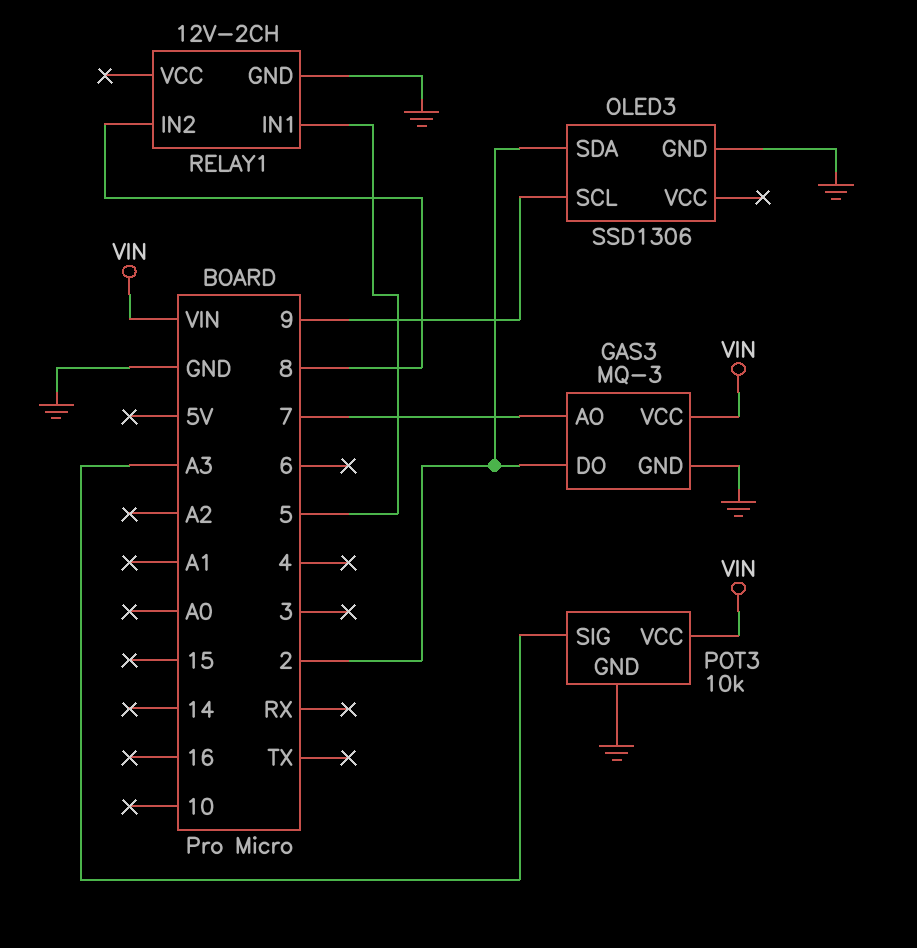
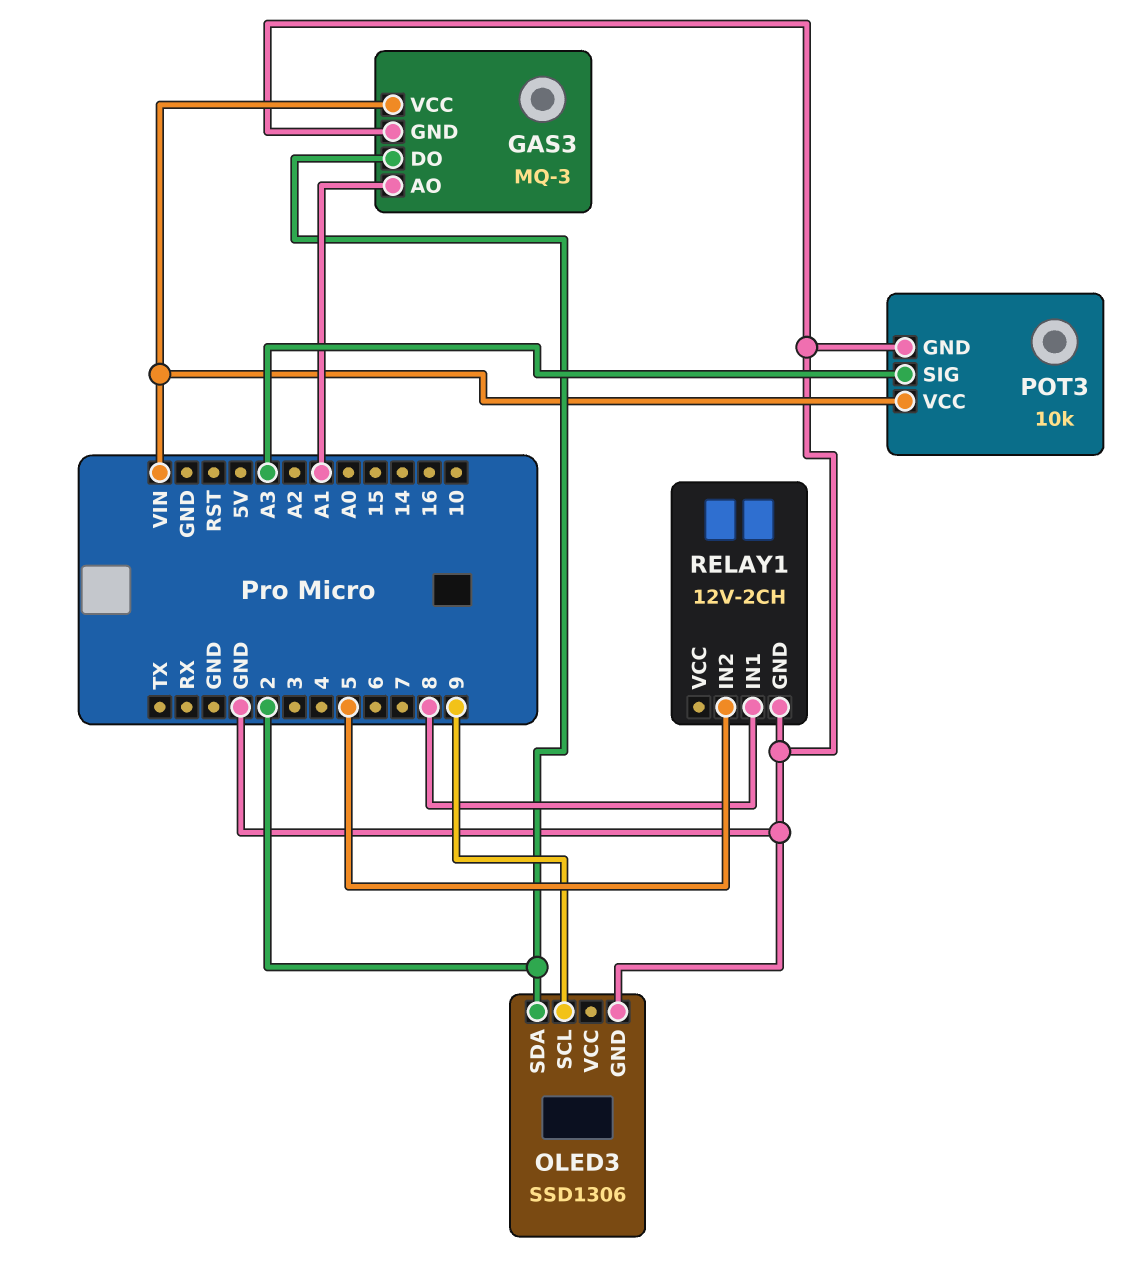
GAS3 pin AO: 7 -> A1
RELAY1 pin IN1: 5 -> 8
RELAY1 pin IN2: 8 -> 5

